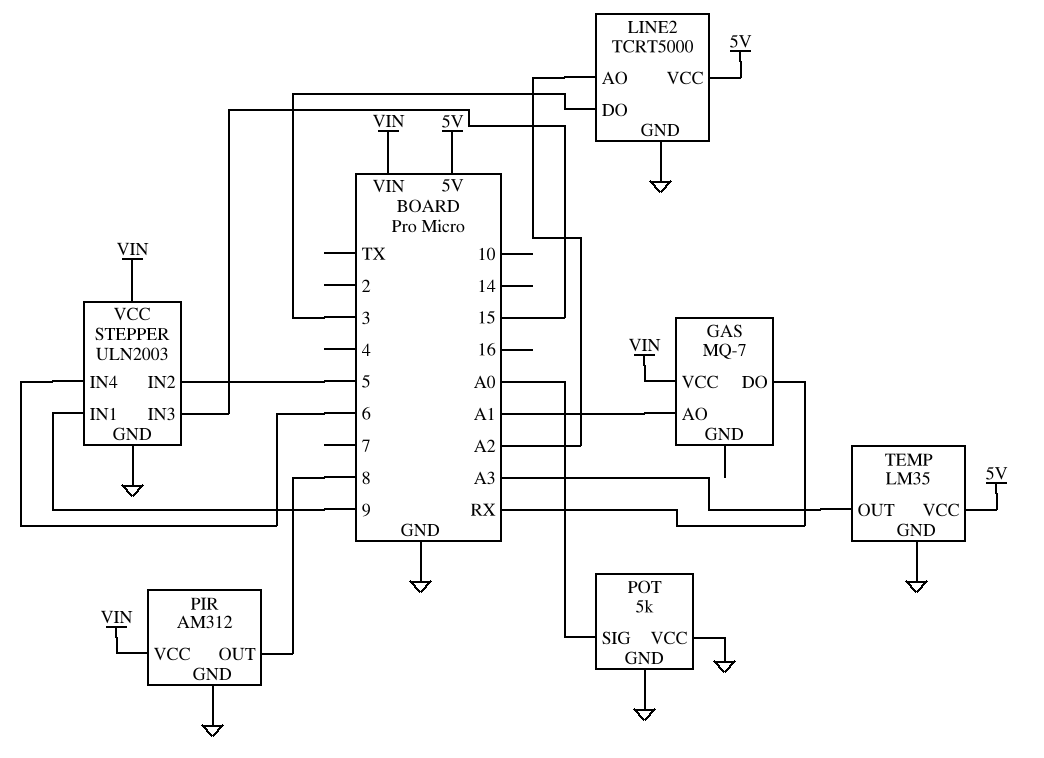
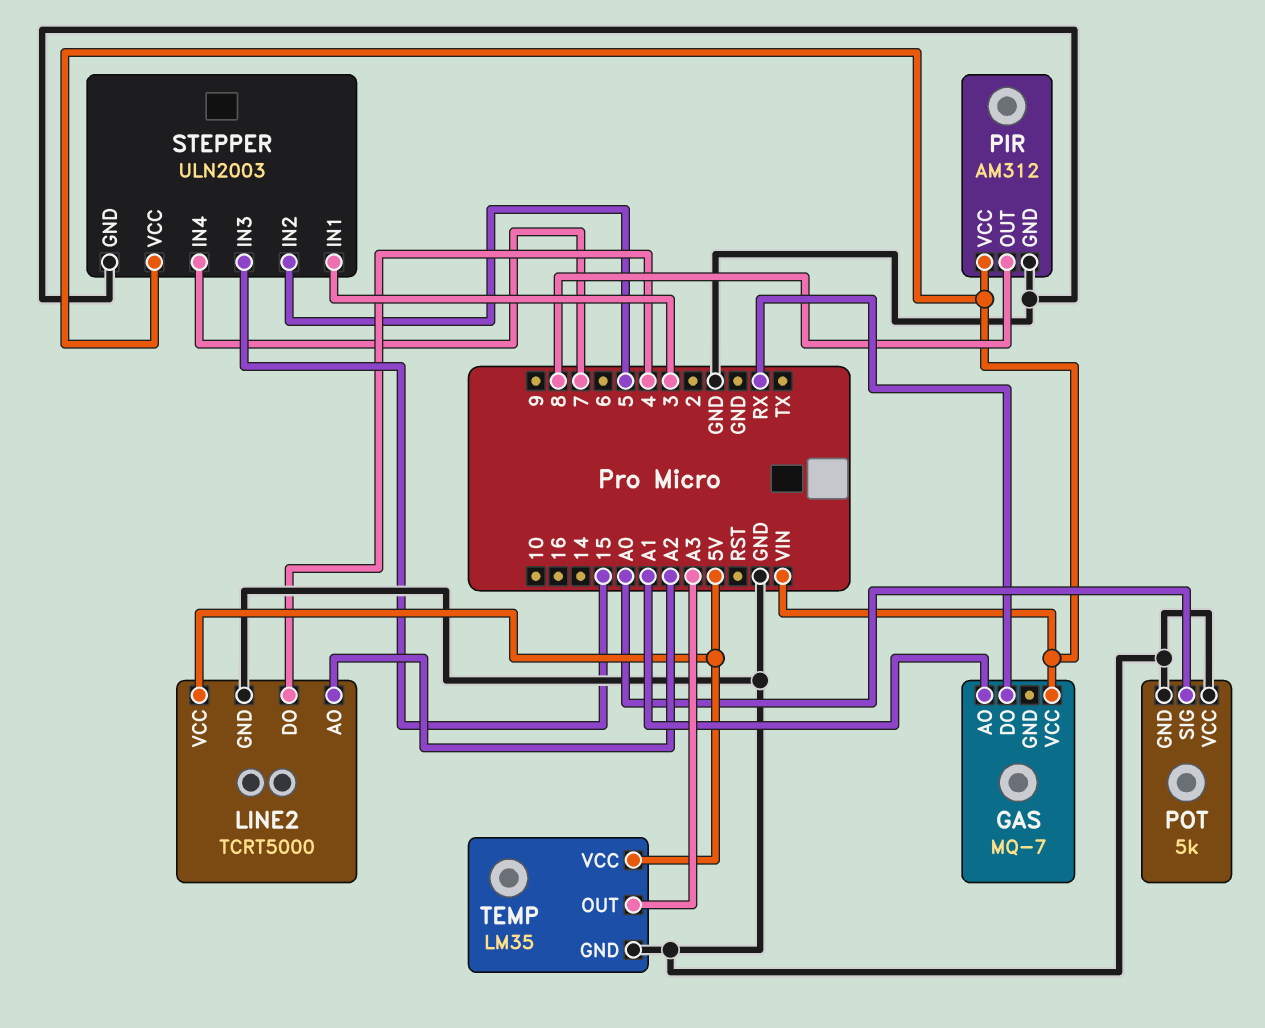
LINE2 pin DO: 3 -> 4
STEPPER pin IN1: 9 -> 3
STEPPER pin IN4: 6 -> 7

